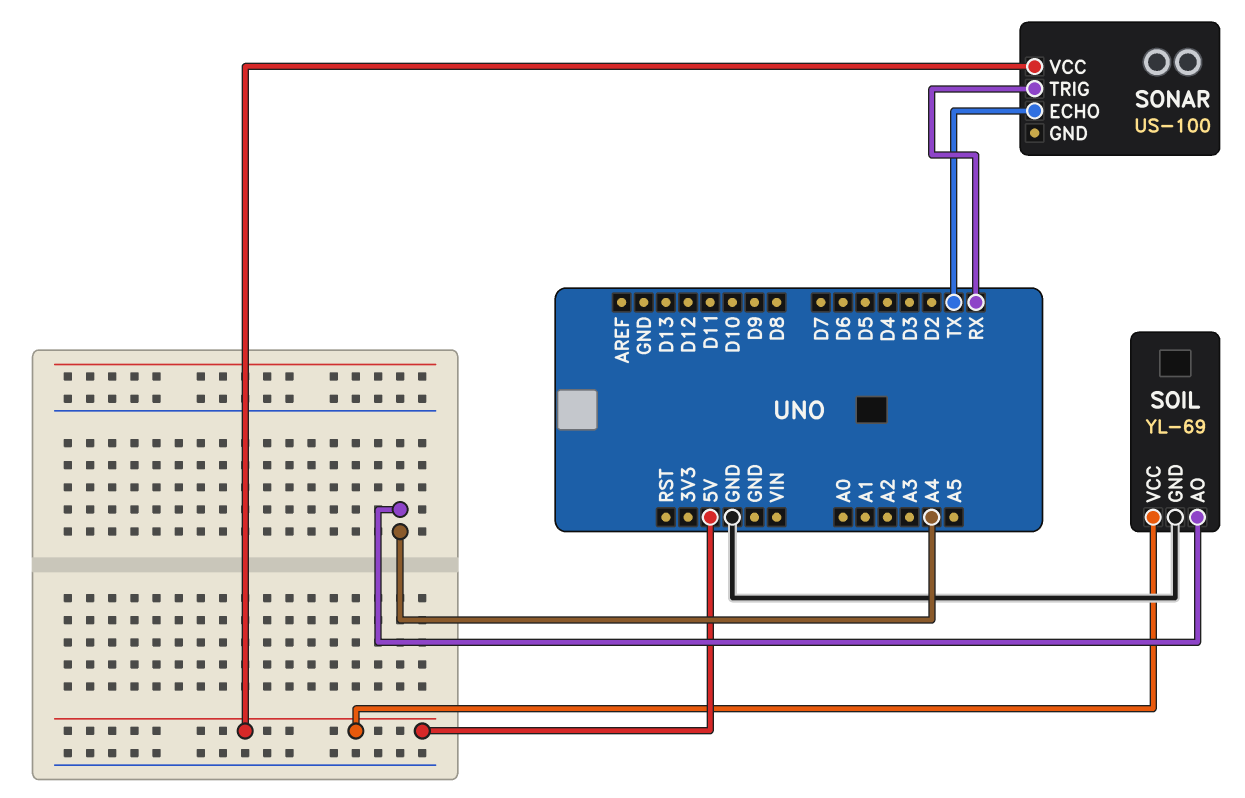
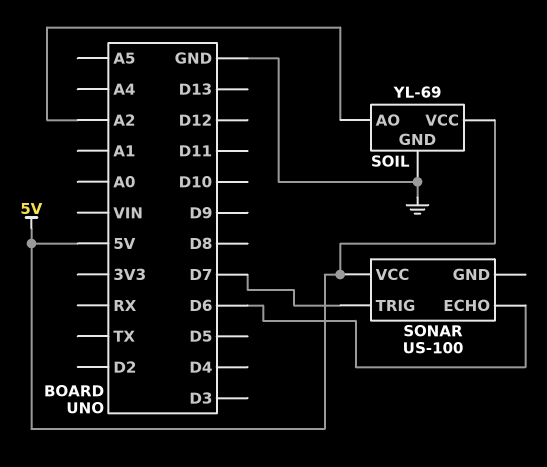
SOIL pin AO: A4 -> A2
SONAR pin ECHO: TX -> D6
SONAR pin TRIG: RX -> D7

